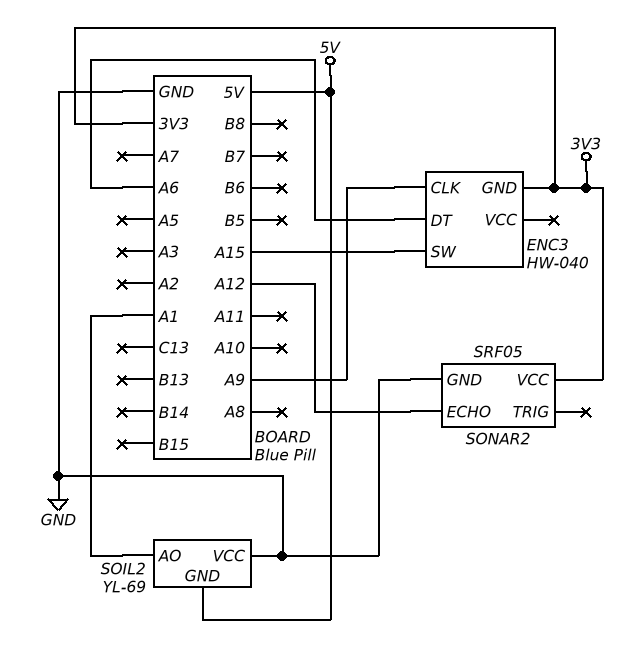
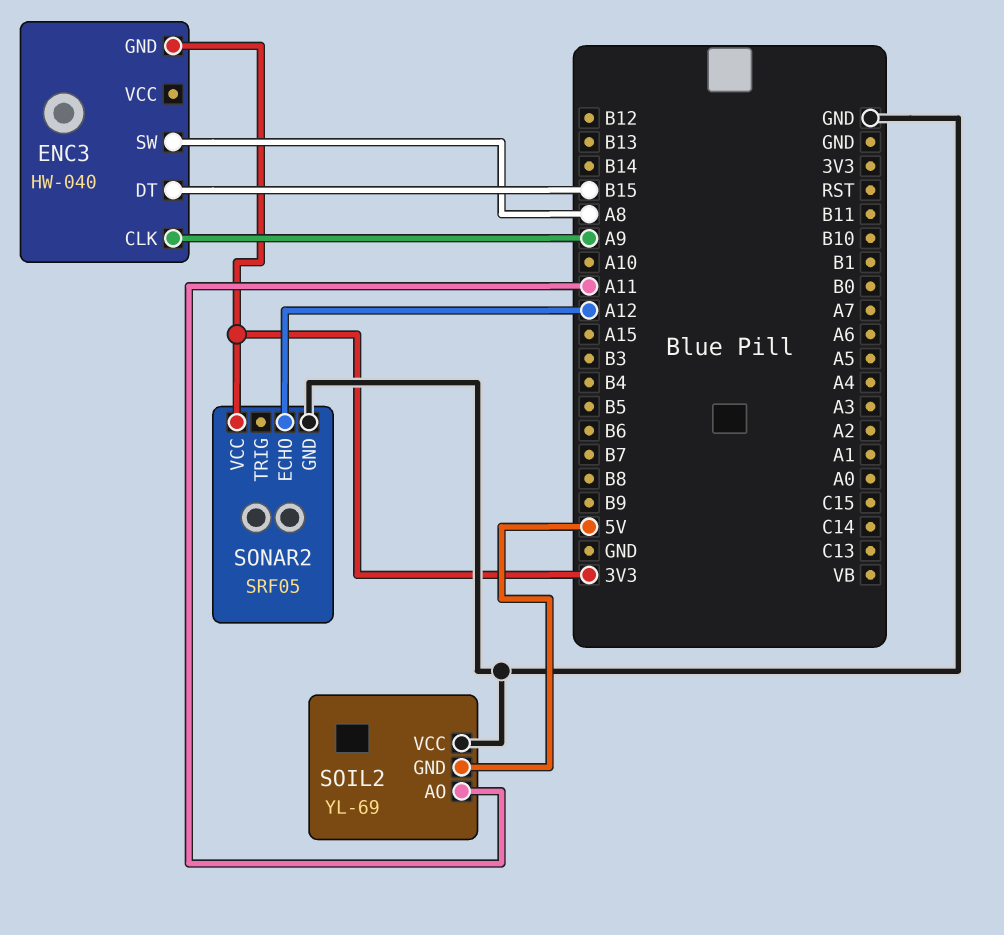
ENC3 pin DT: A6 -> B15
ENC3 pin SW: A15 -> A8
SOIL2 pin AO: A1 -> A11

